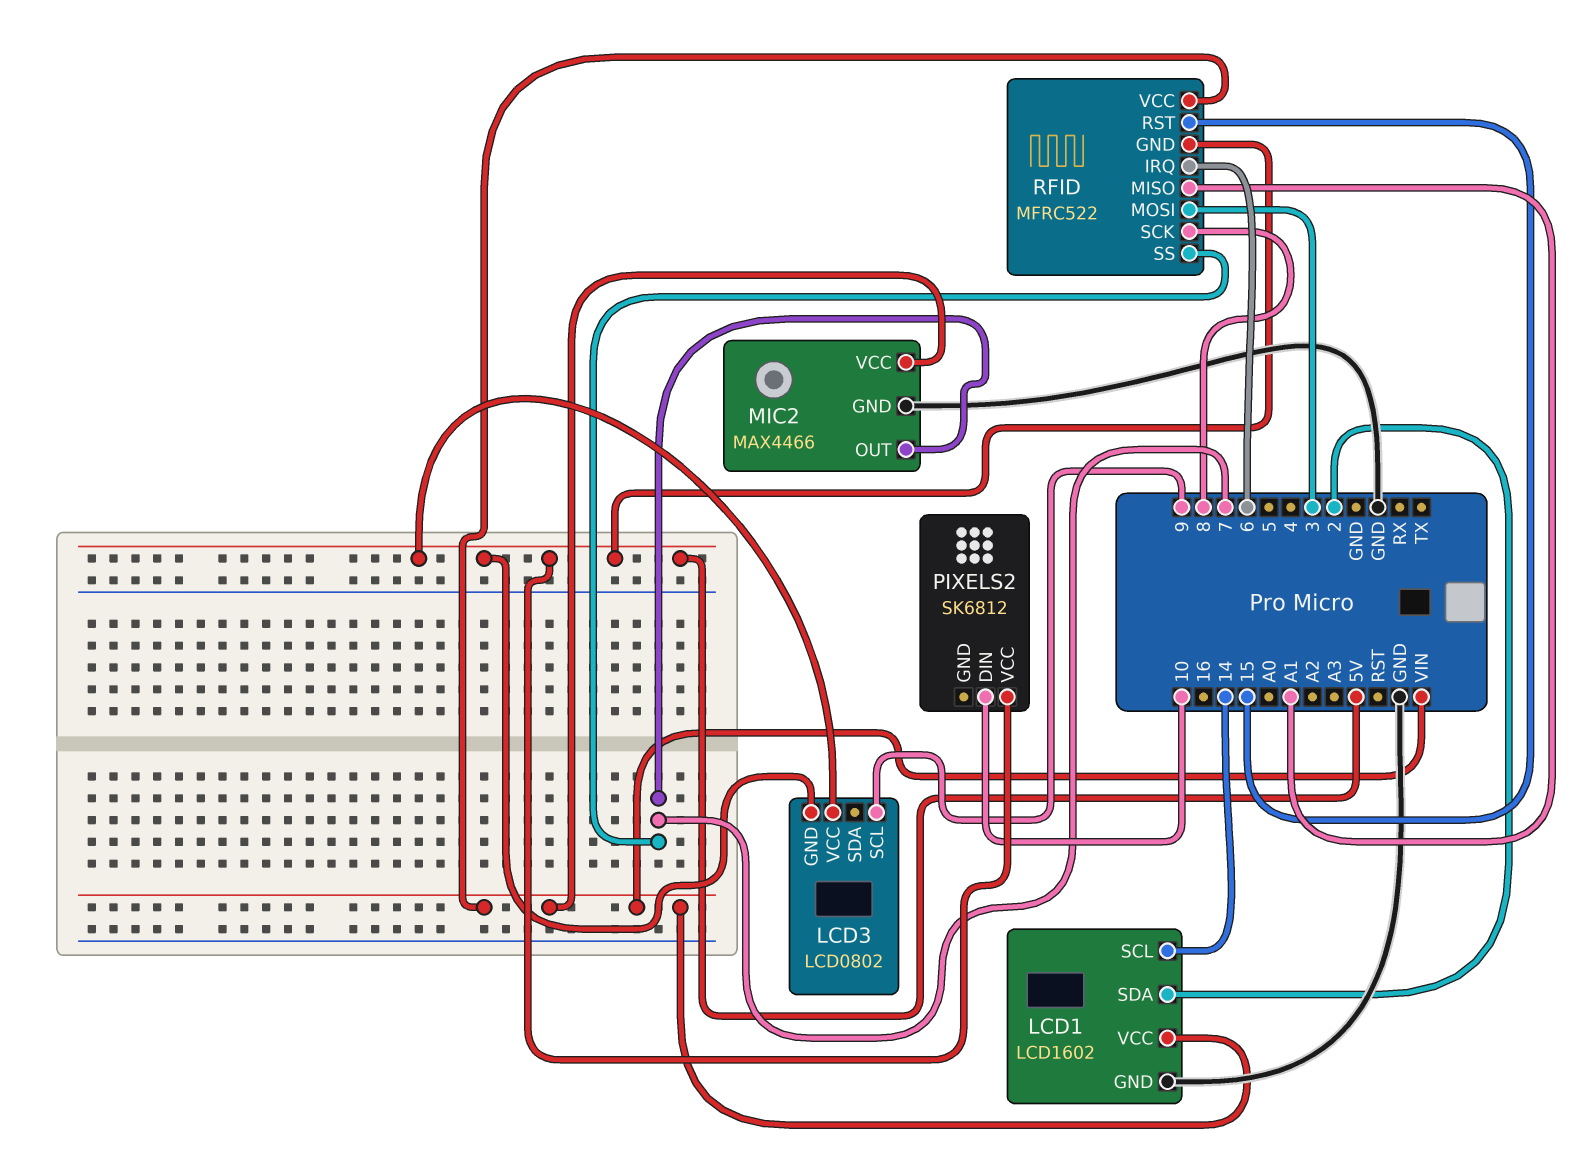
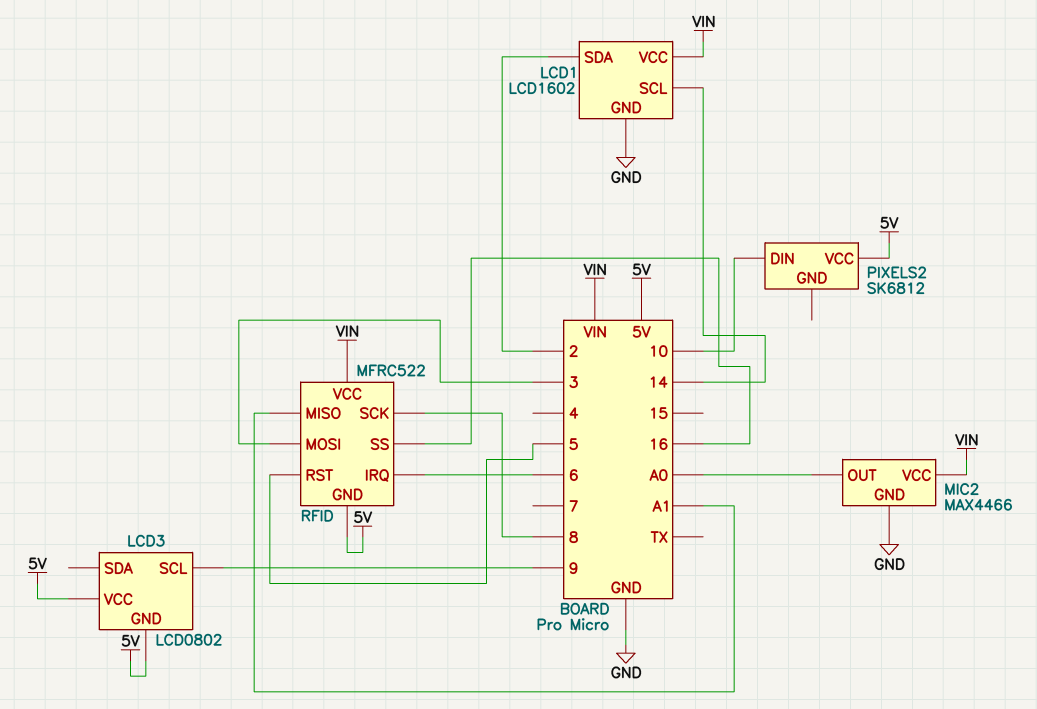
MIC2 pin OUT: 7 -> A0
RFID pin RST: 15 -> 5
RFID pin SS: 7 -> 16

